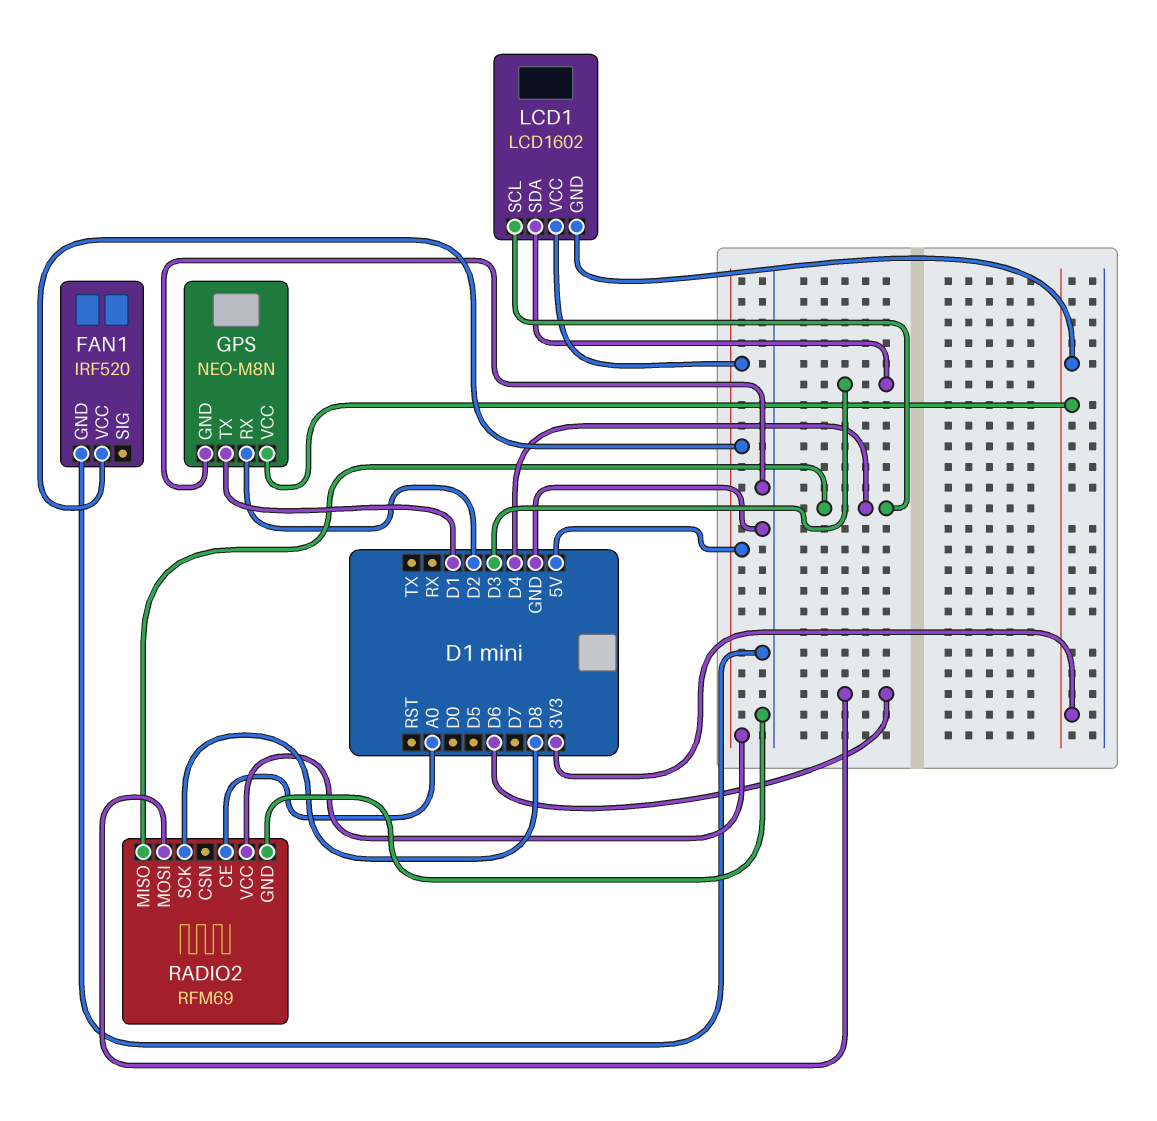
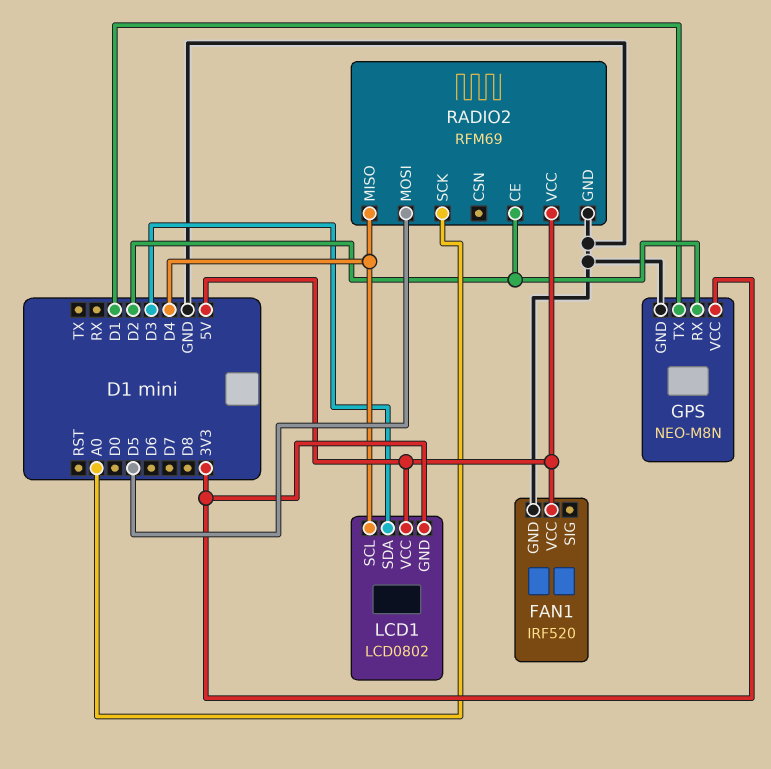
LCD1: LCD1602 -> LCD0802
RADIO2 pin CE: A0 -> D2
RADIO2 pin MOSI: D6 -> D5
RADIO2 pin SCK: D8 -> A0

